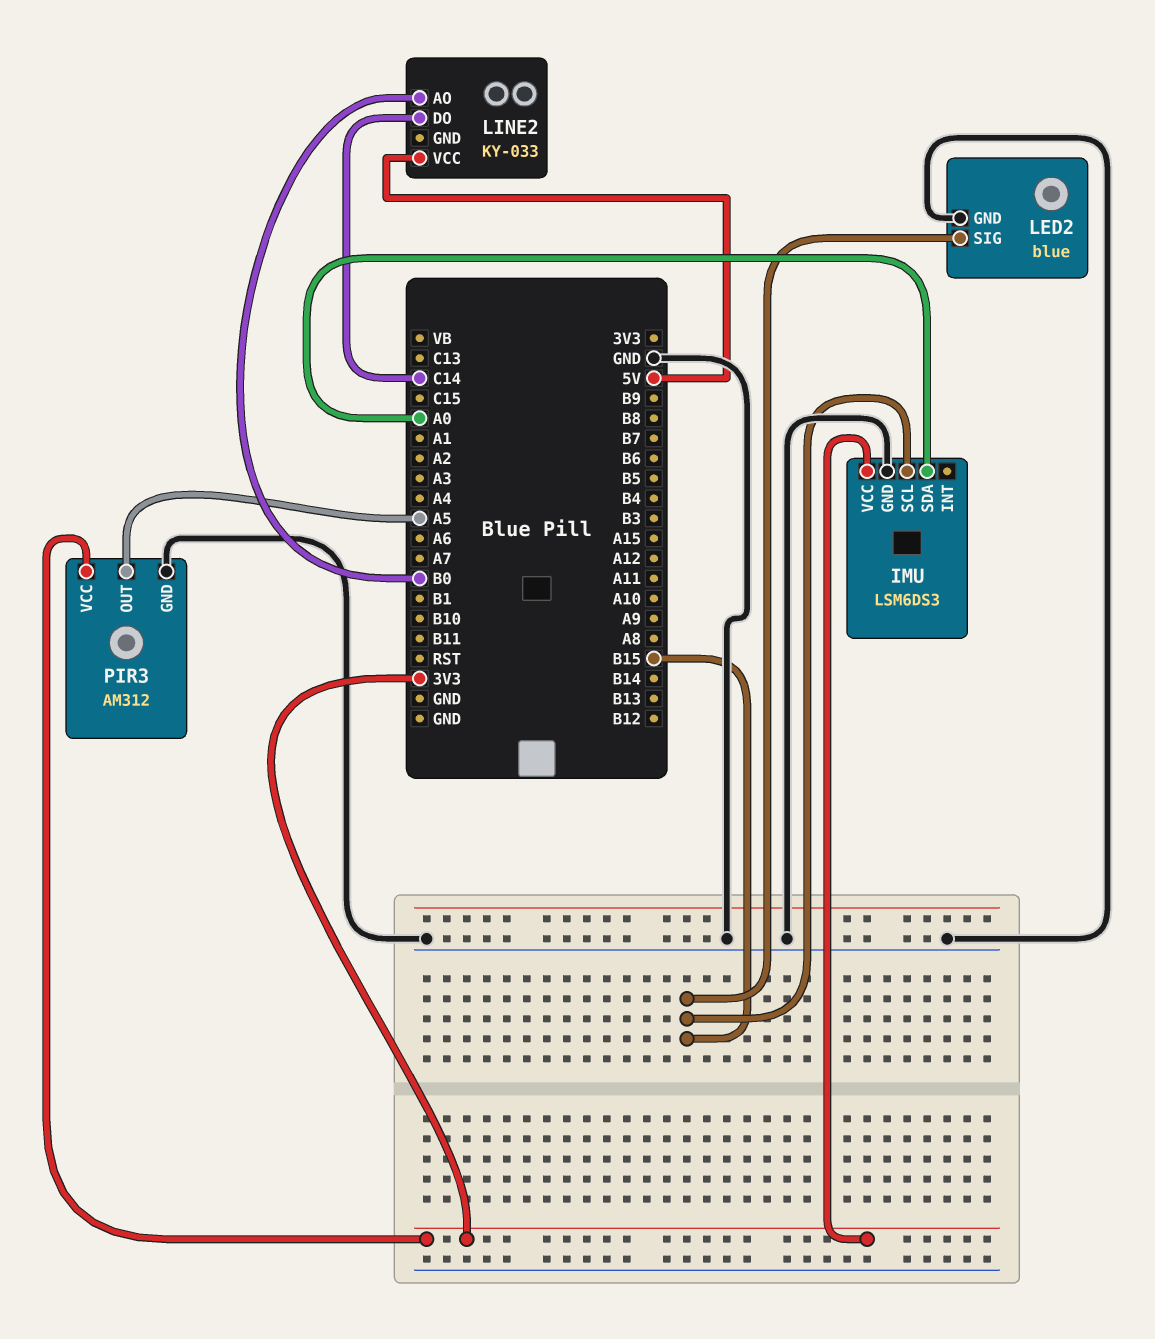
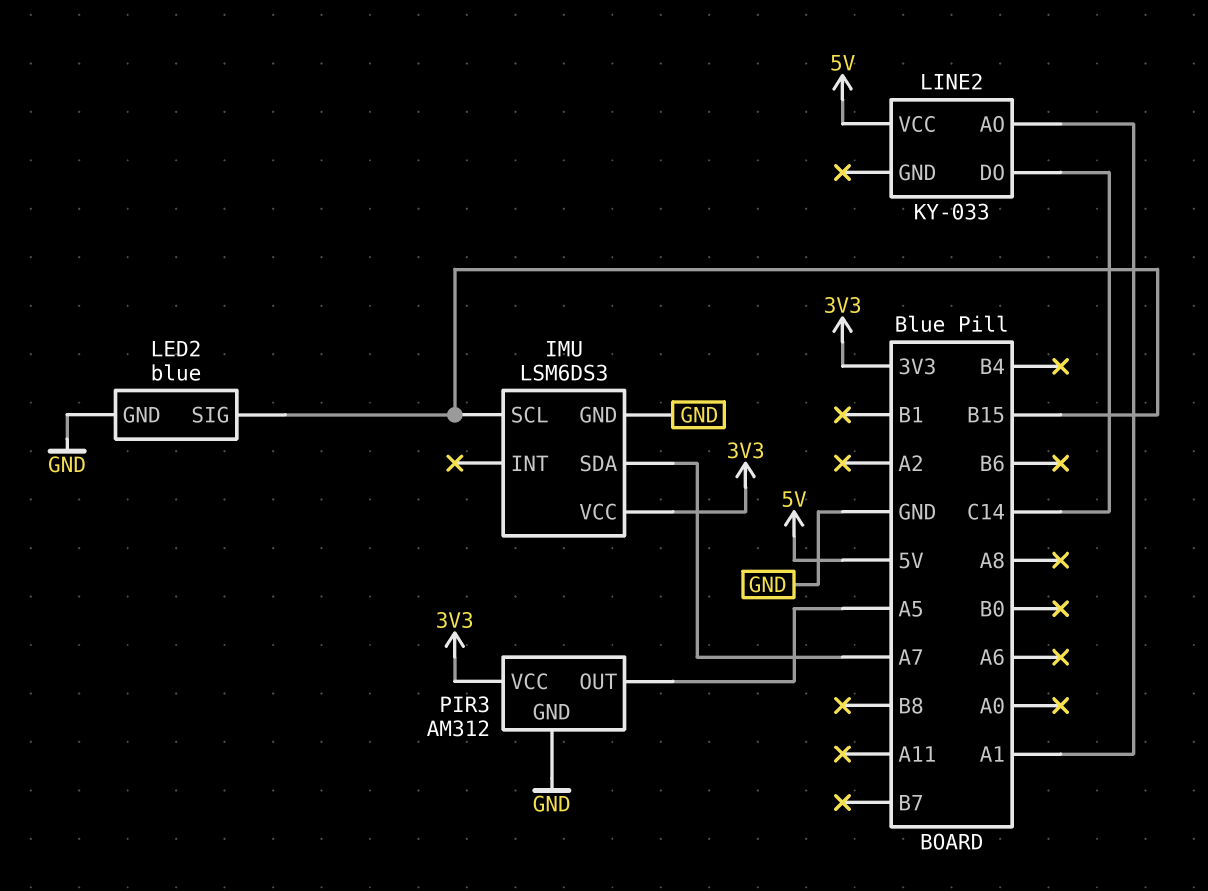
IMU pin SDA: A0 -> A7
LINE2 pin AO: B0 -> A1

